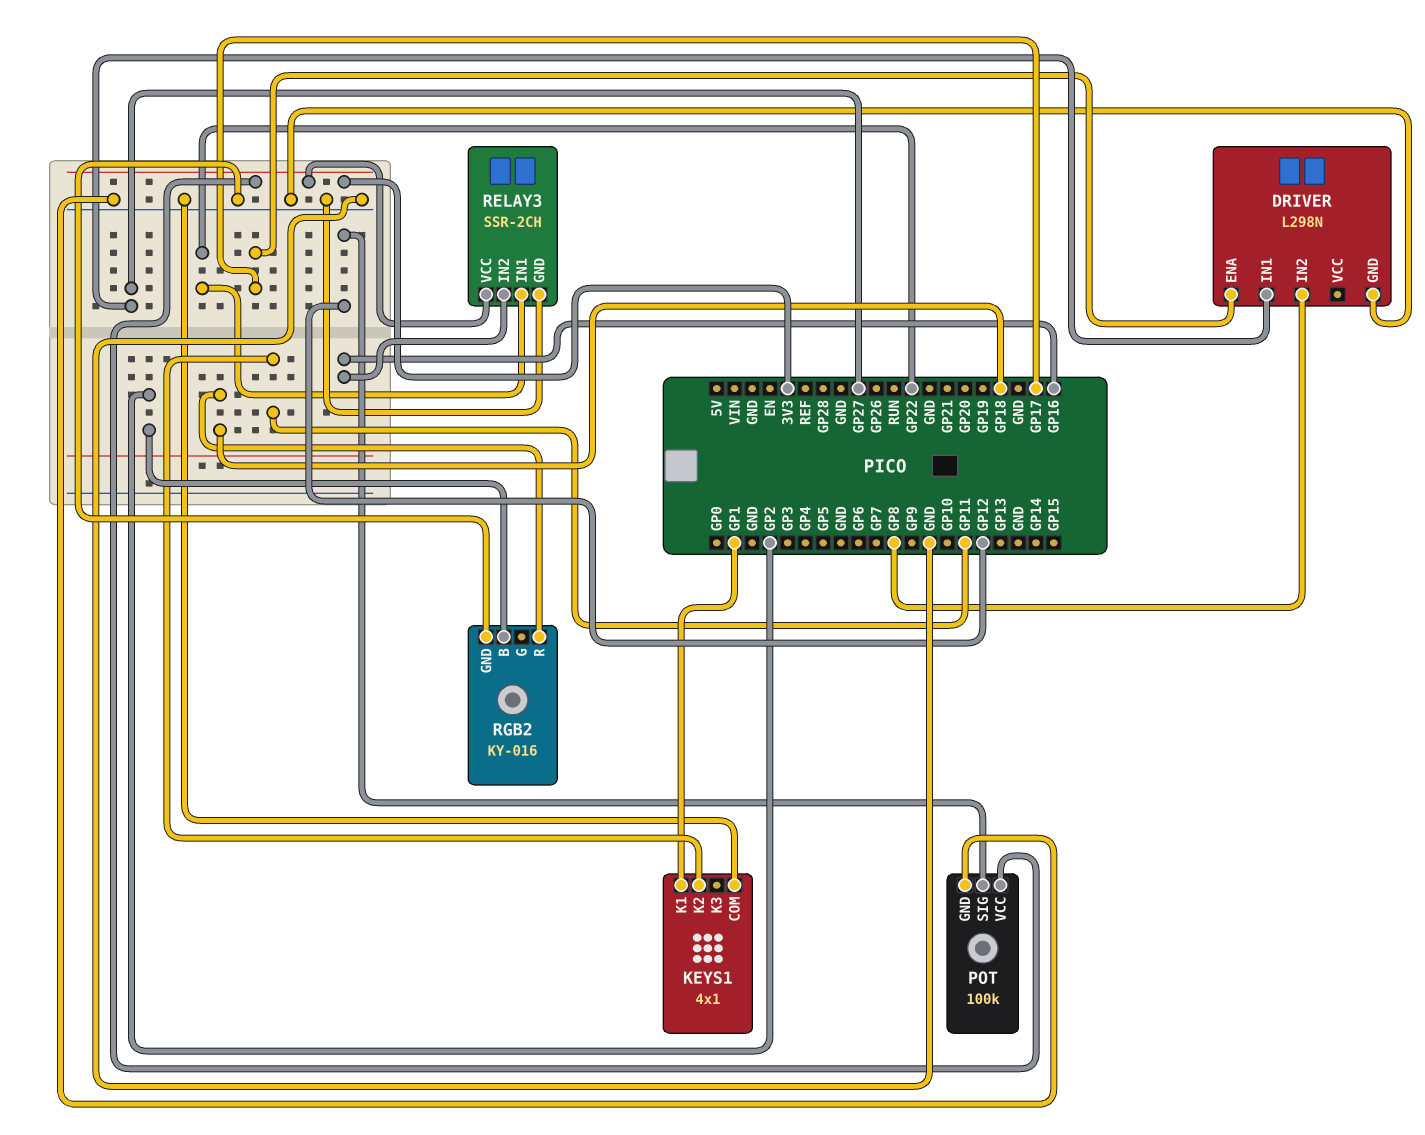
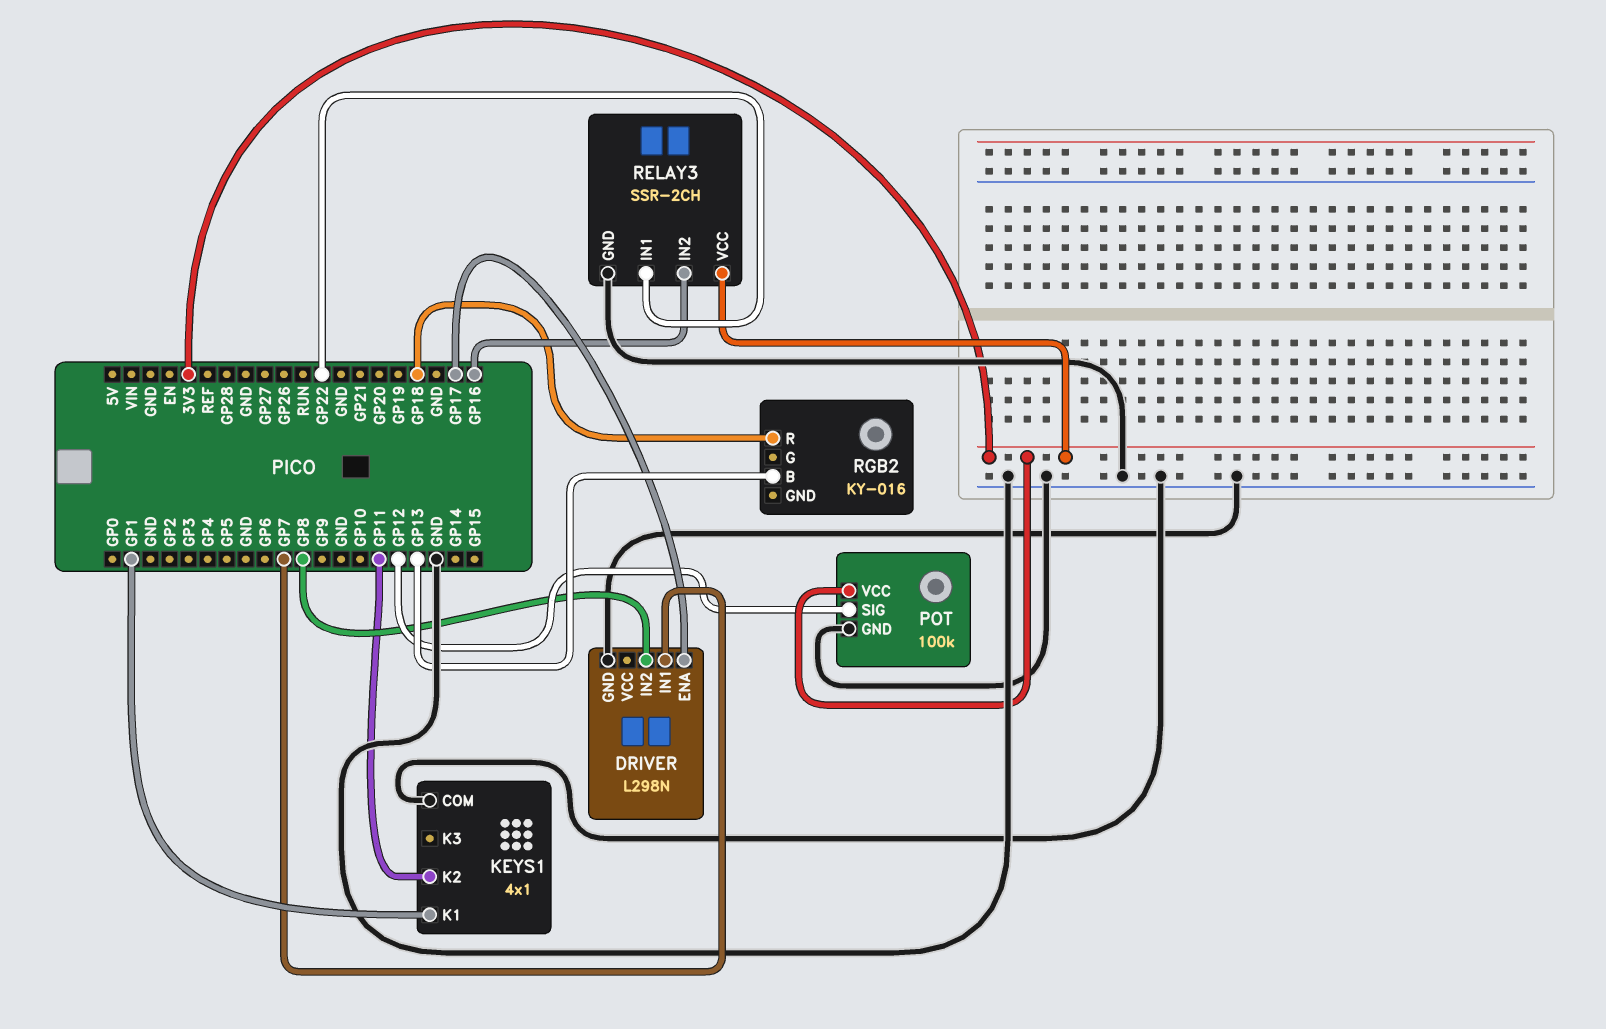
DRIVER pin IN1: GP27 -> GP7
RGB2 pin B: GP2 -> GP13
RGB2 pin GND: GND -> none

